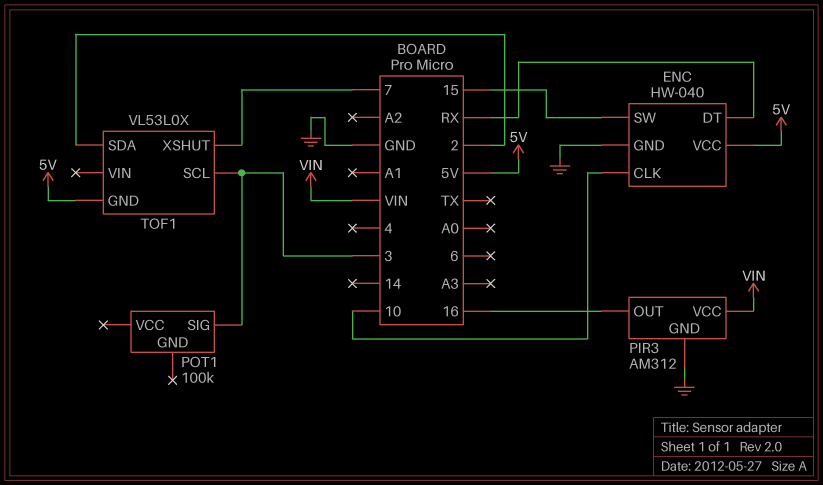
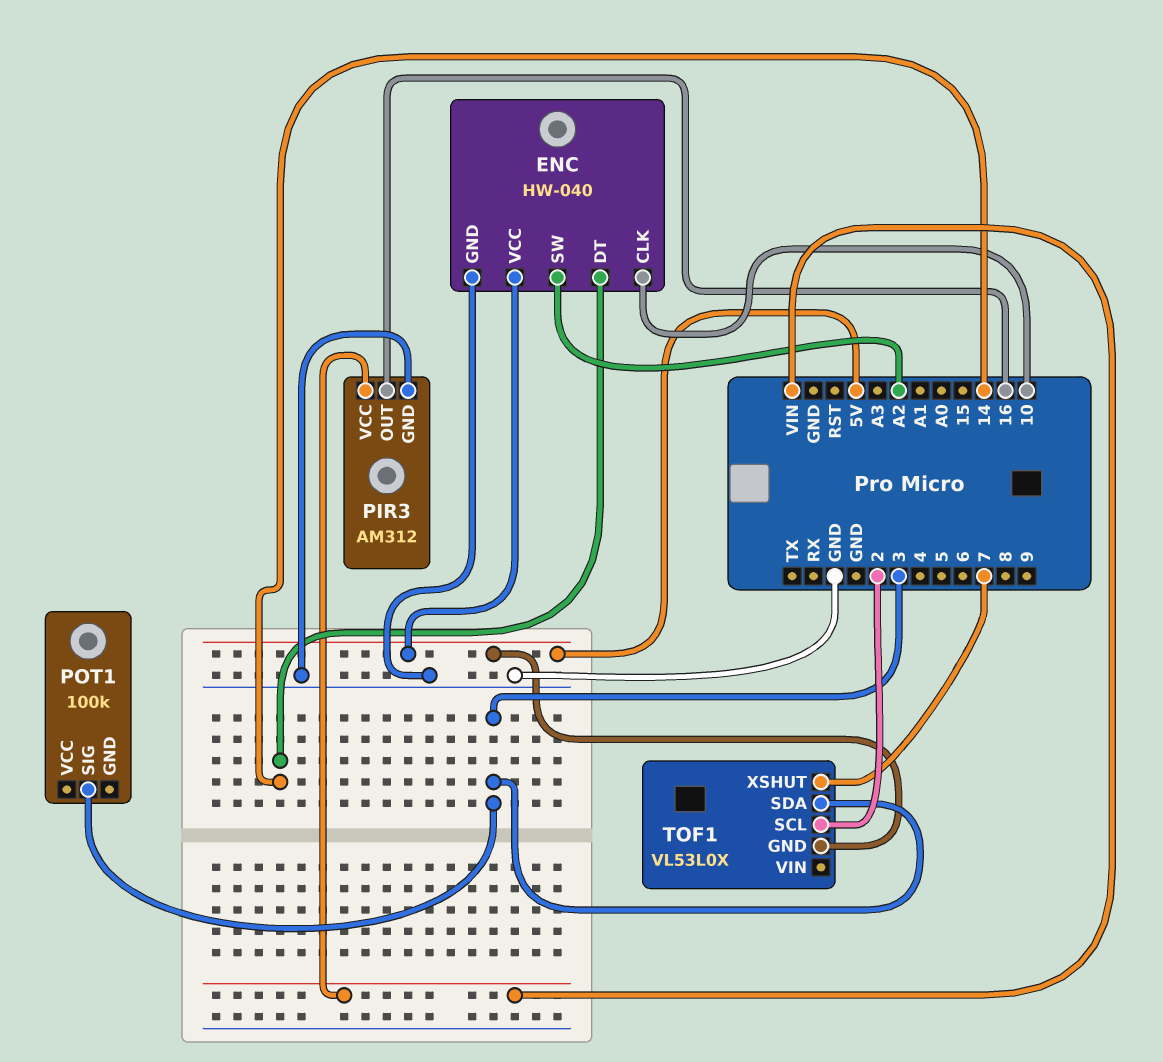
ENC pin DT: RX -> 14
ENC pin SW: 15 -> A2
TOF1 pin SCL: 3 -> 2
TOF1 pin SDA: 2 -> 3

